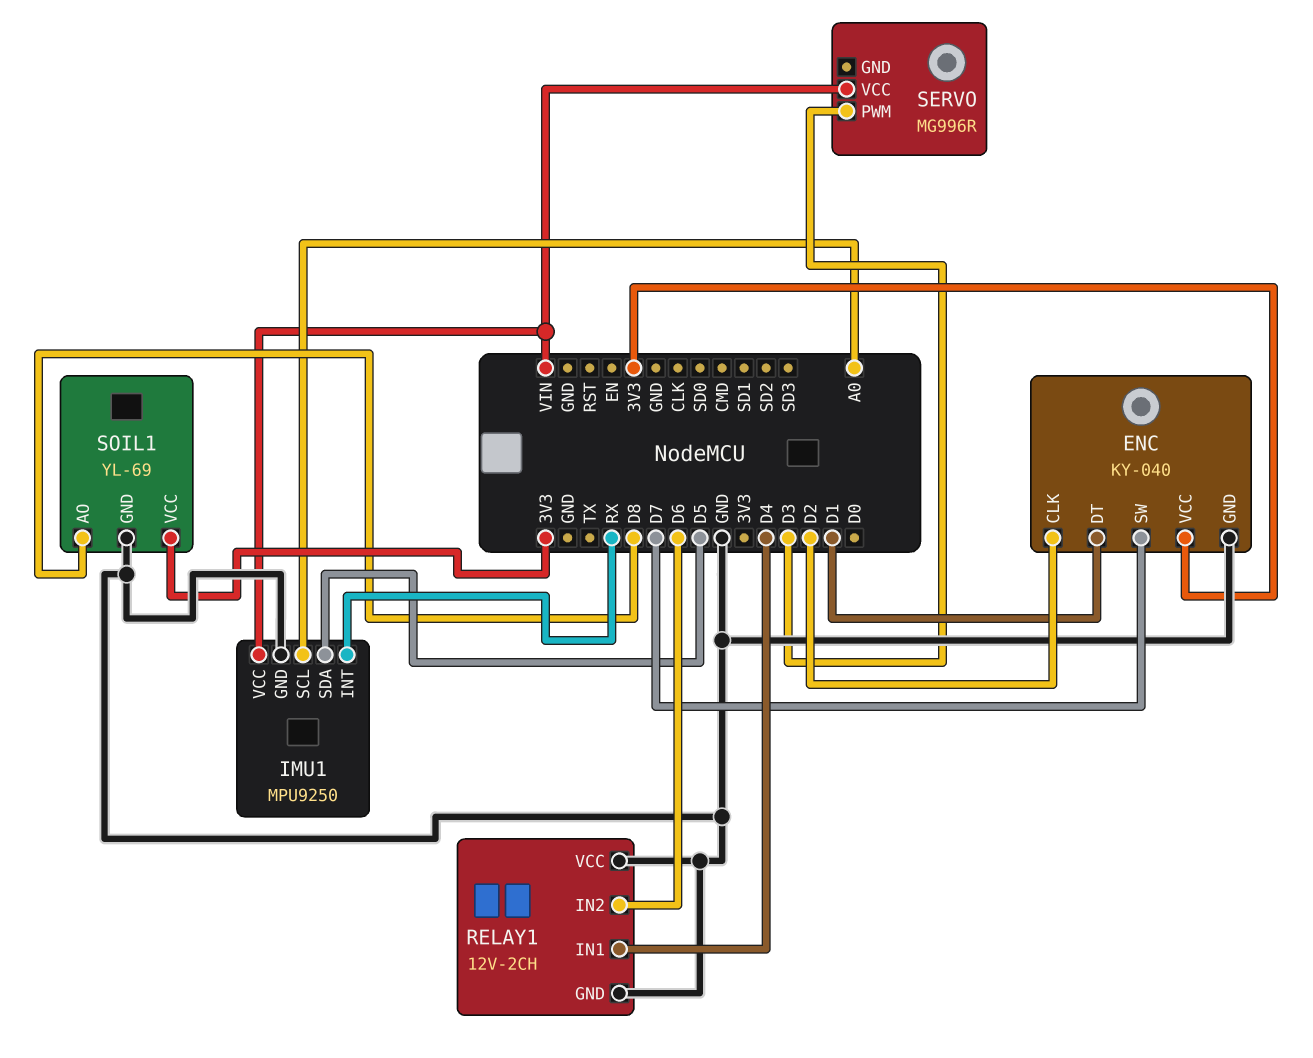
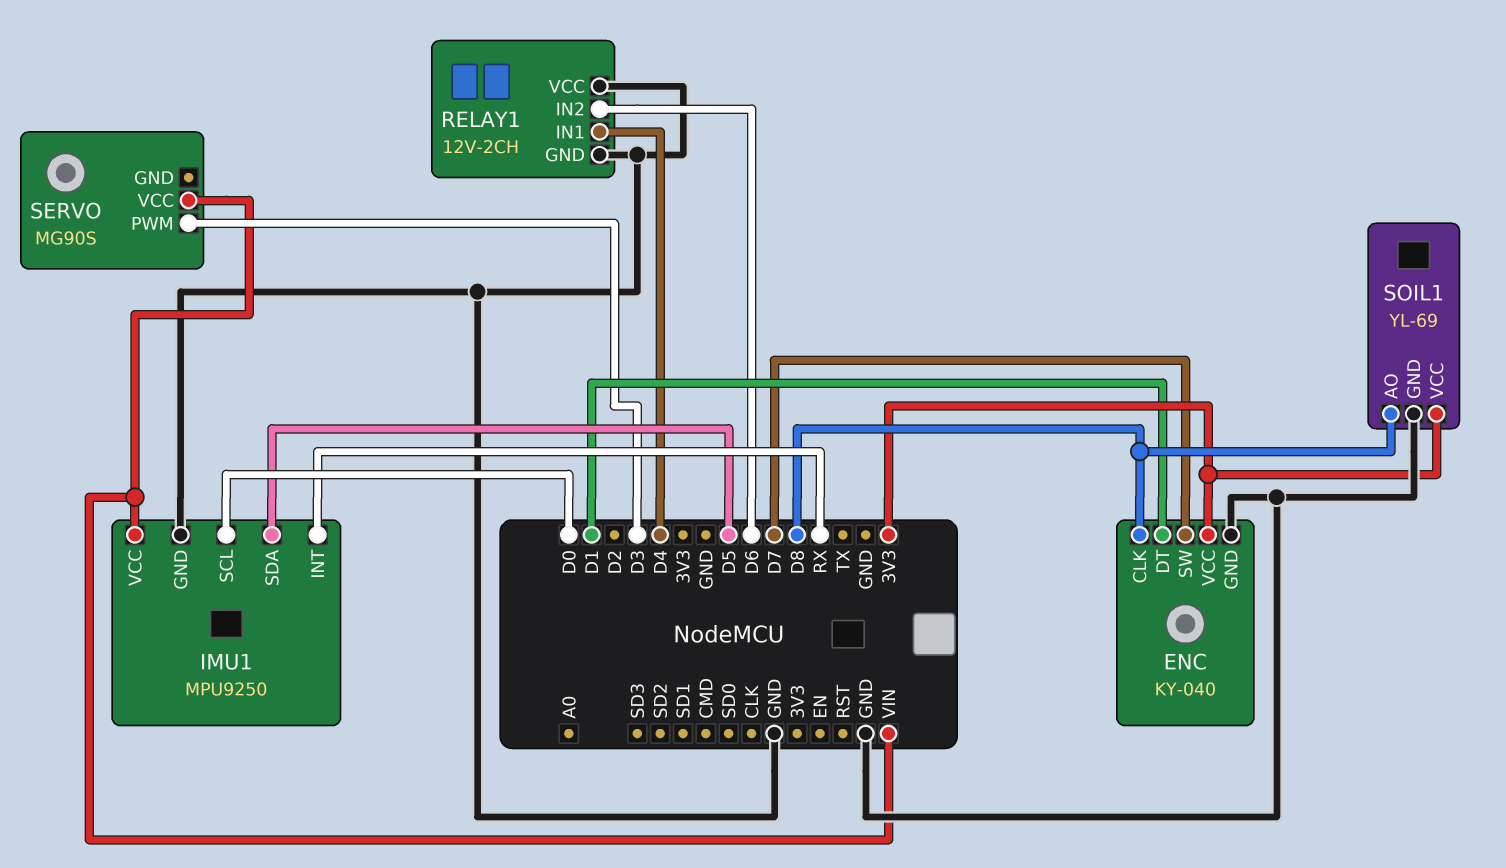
ENC pin CLK: D2 -> D8
IMU1 pin SCL: A0 -> D0
SERVO: MG996R -> MG90S

